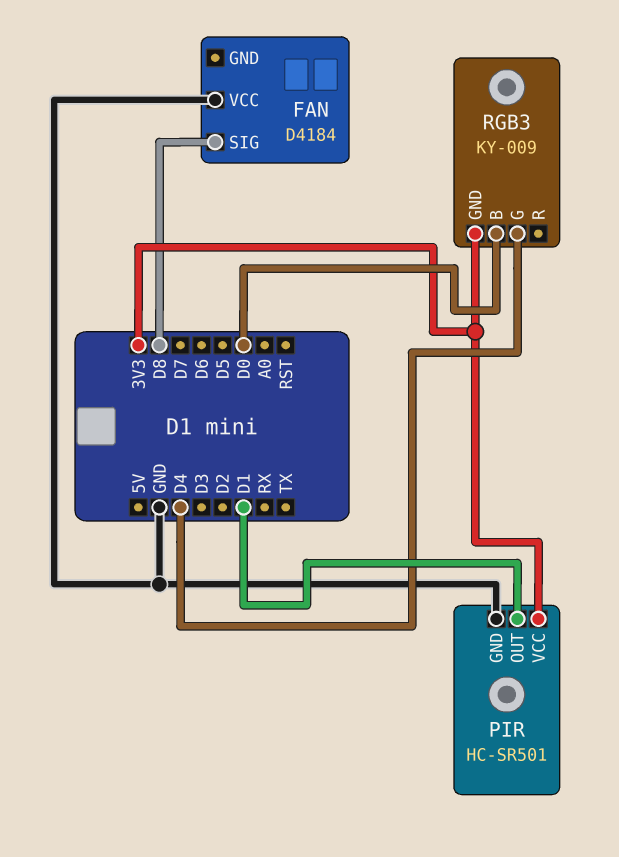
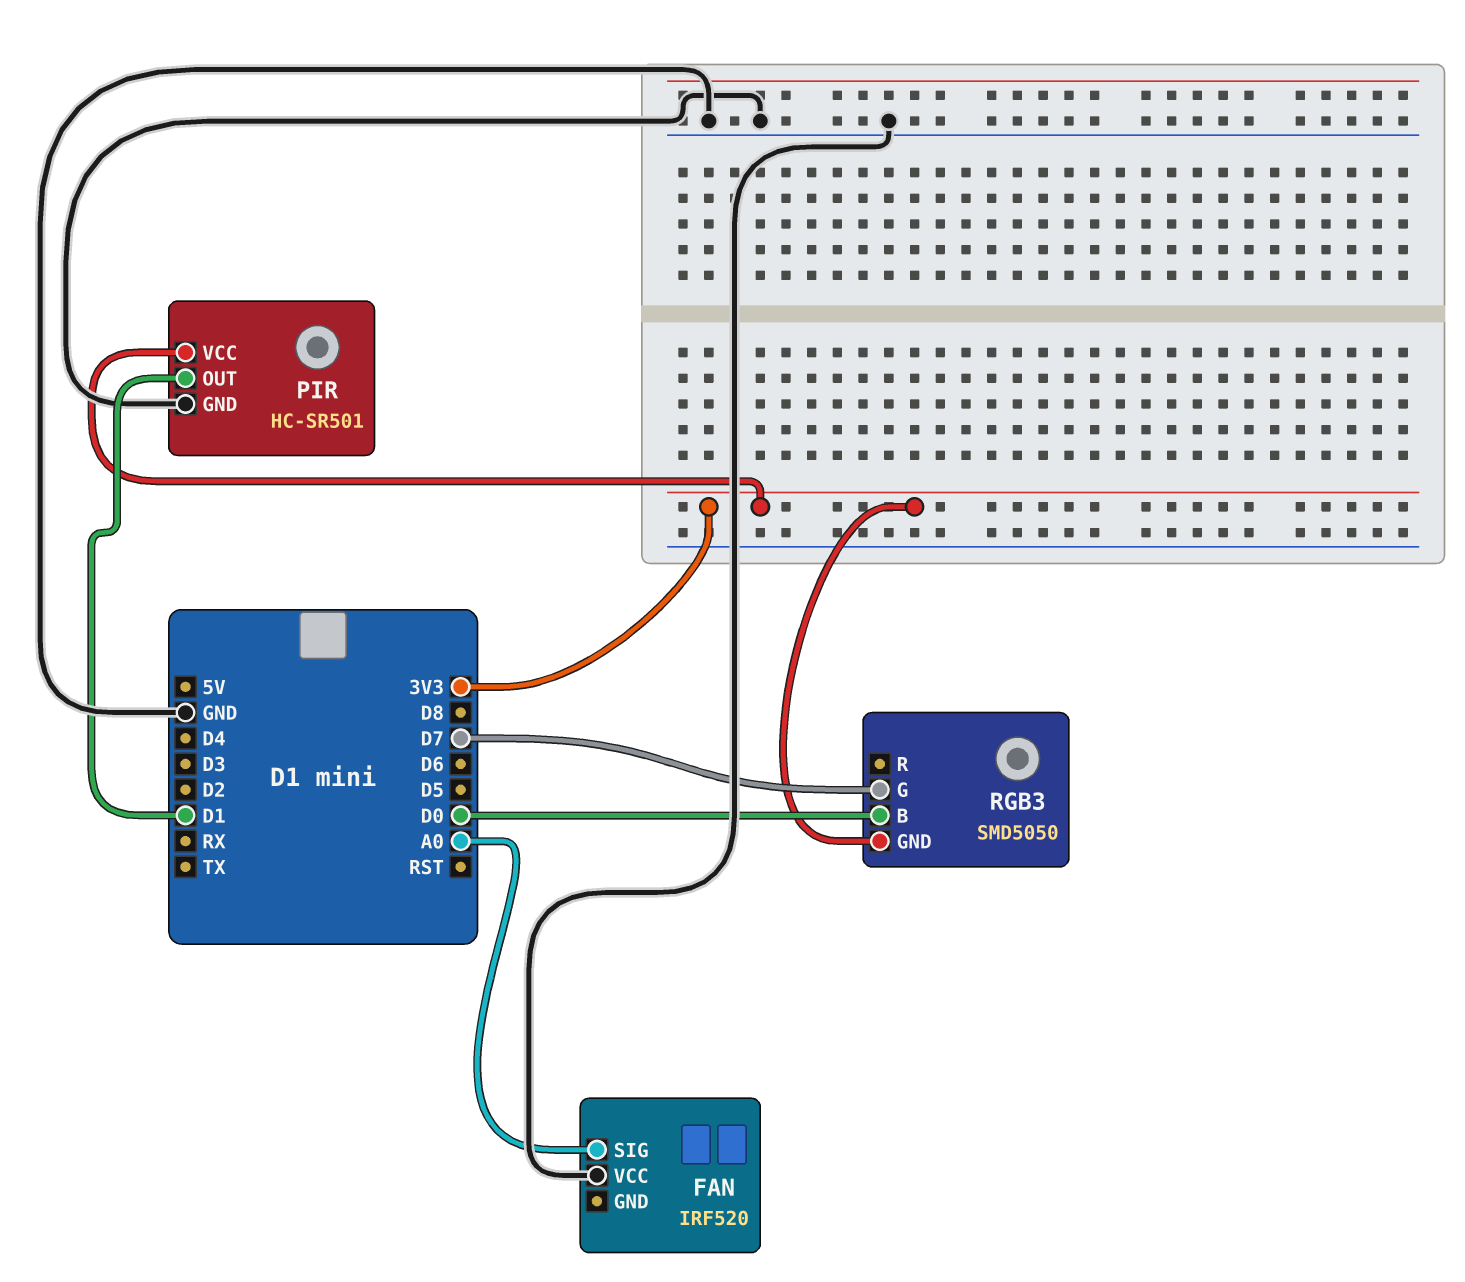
FAN: D4184 -> IRF520
FAN pin SIG: D8 -> A0
RGB3: KY-009 -> SMD5050
RGB3 pin G: D4 -> D7

